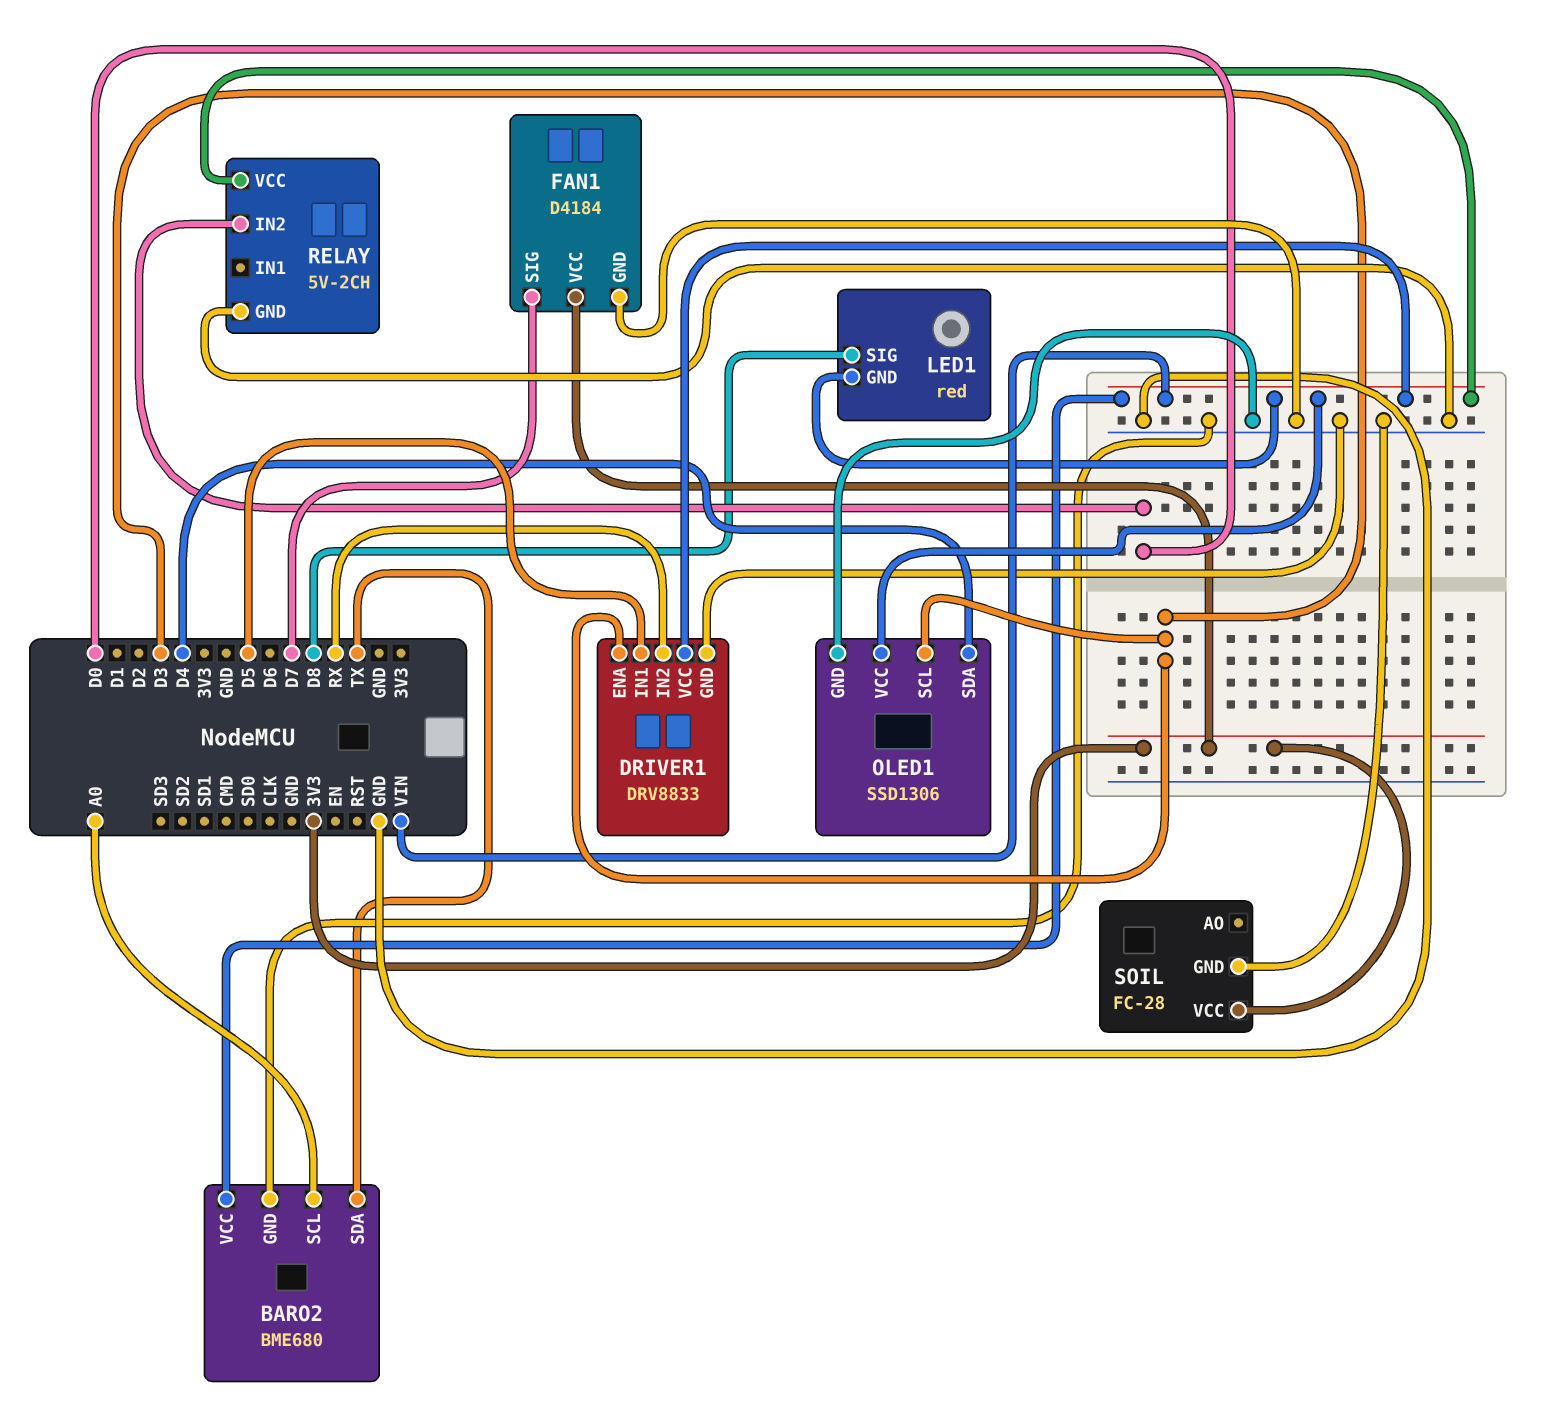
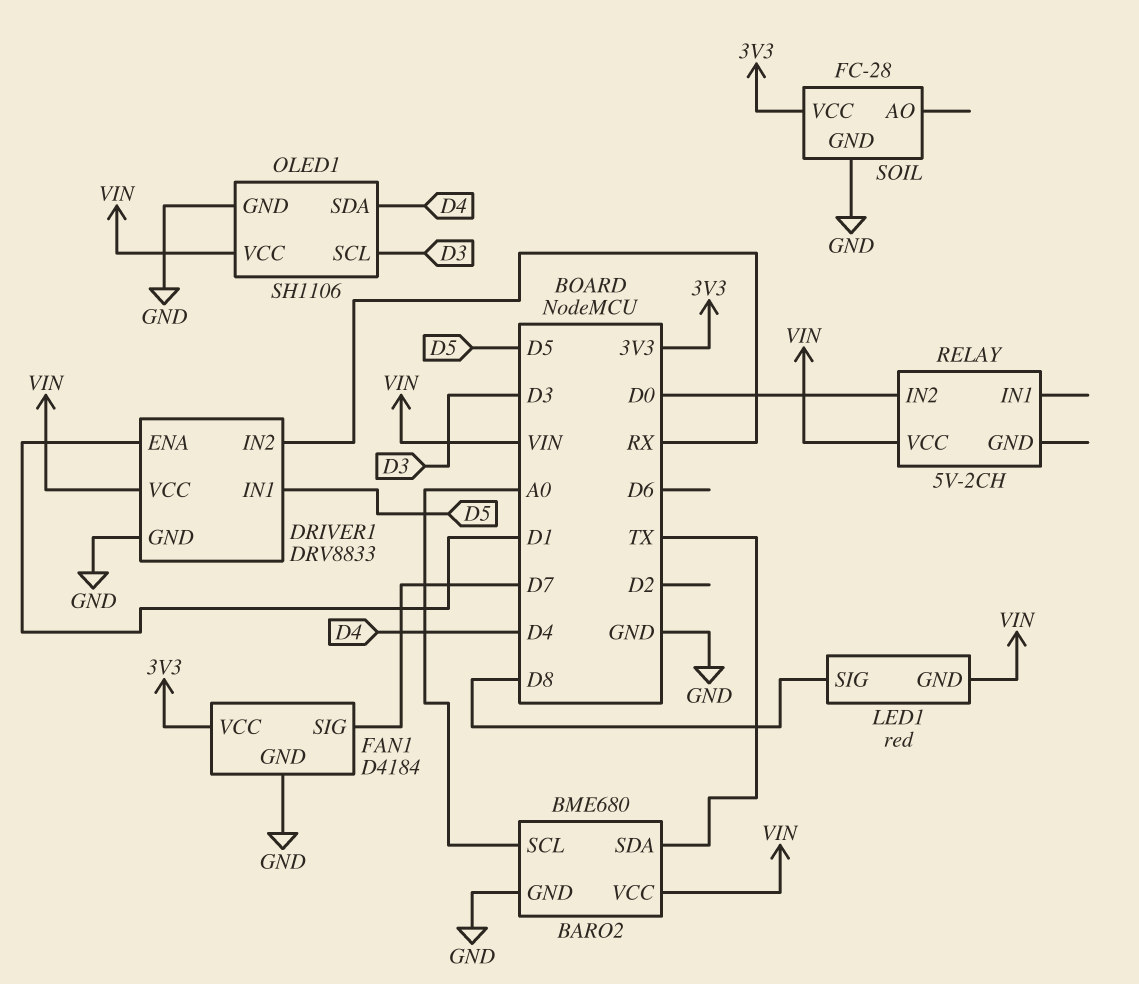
DRIVER1 pin ENA: D3 -> D1
OLED1: SSD1306 -> SH1106
RELAY pin GND: GND -> none

